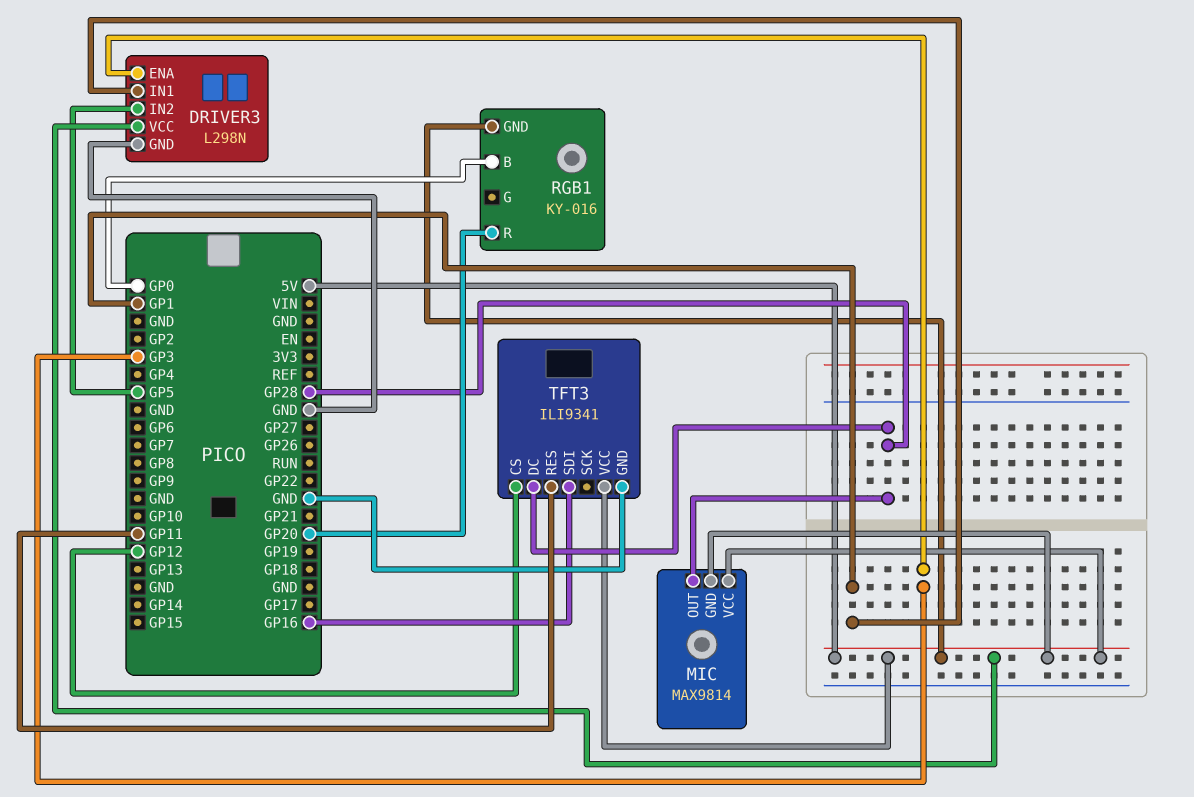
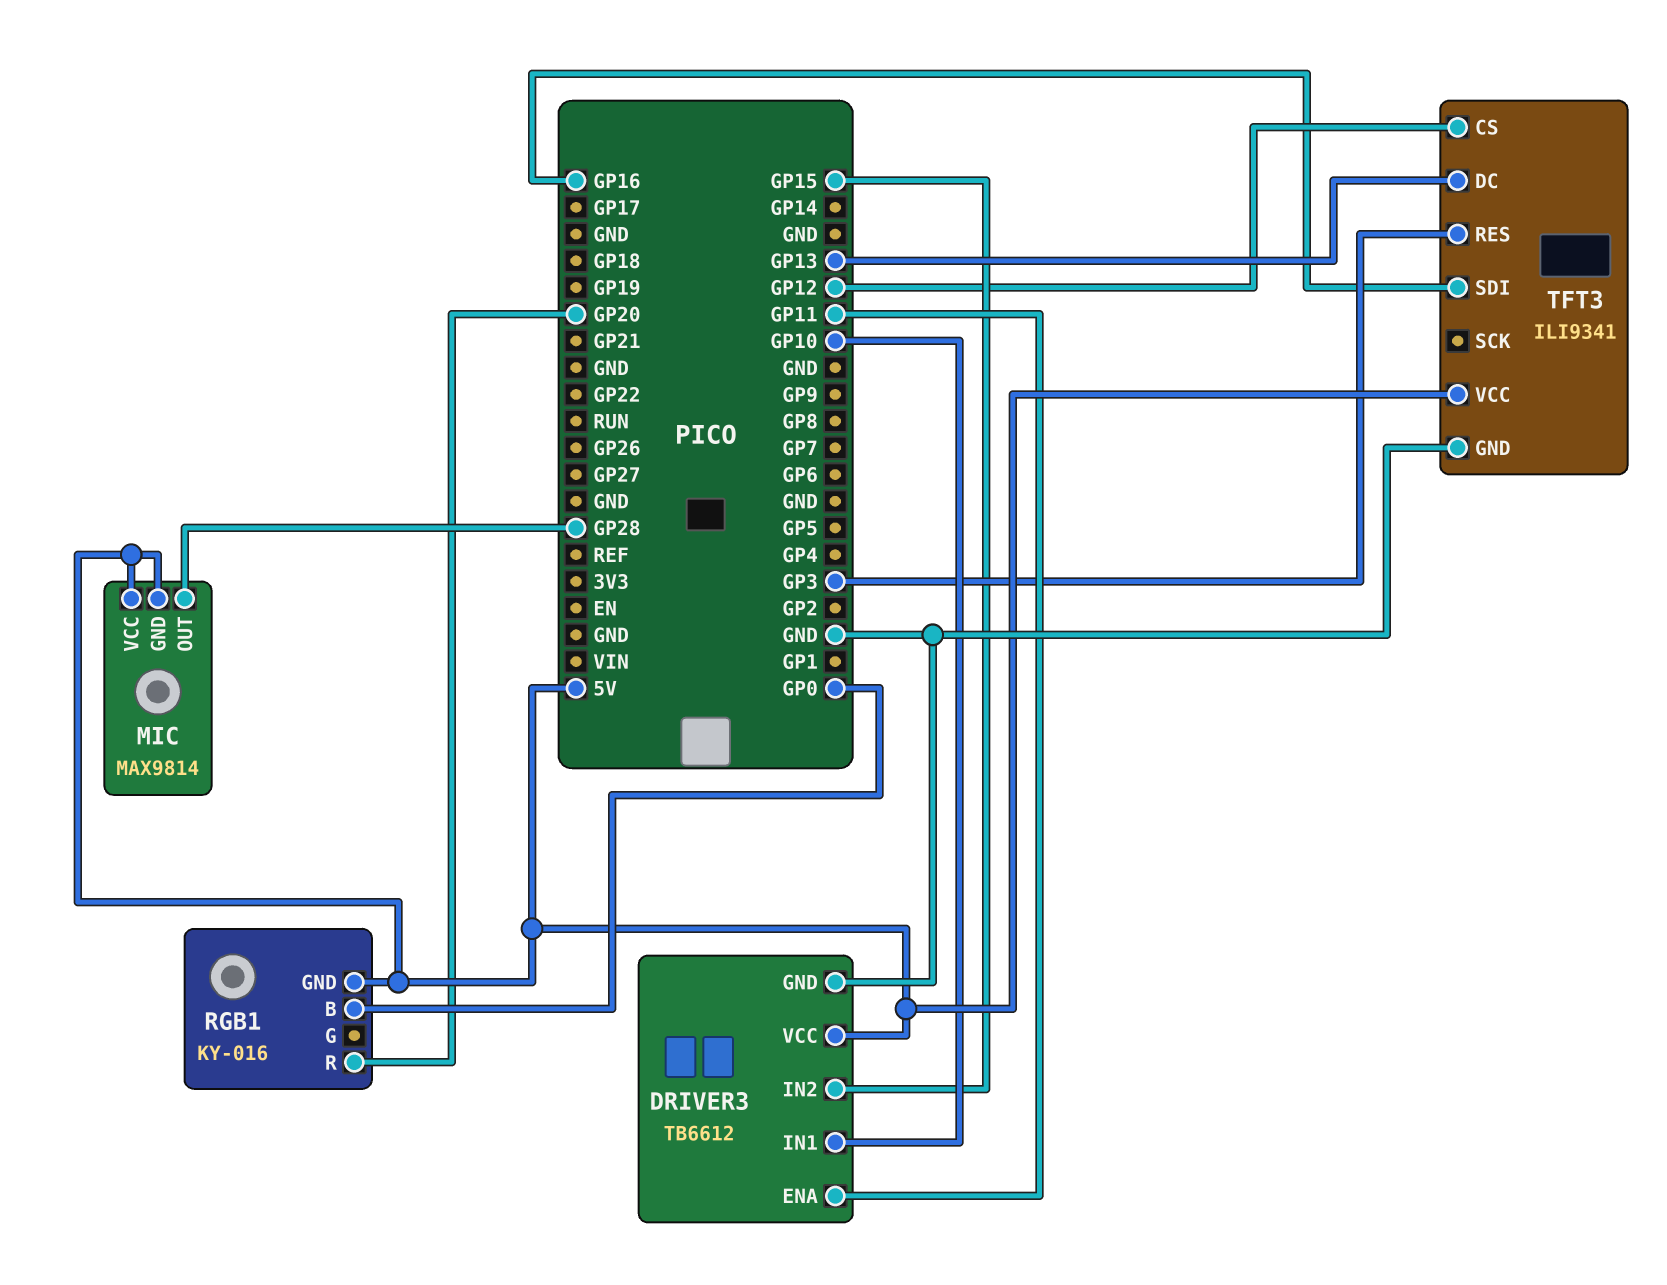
DRIVER3: L298N -> TB6612
DRIVER3 pin ENA: GP3 -> GP11
DRIVER3 pin IN1: GP1 -> GP10
DRIVER3 pin IN2: GP5 -> GP15
TFT3 pin DC: GP28 -> GP13
TFT3 pin RES: GP11 -> GP3

